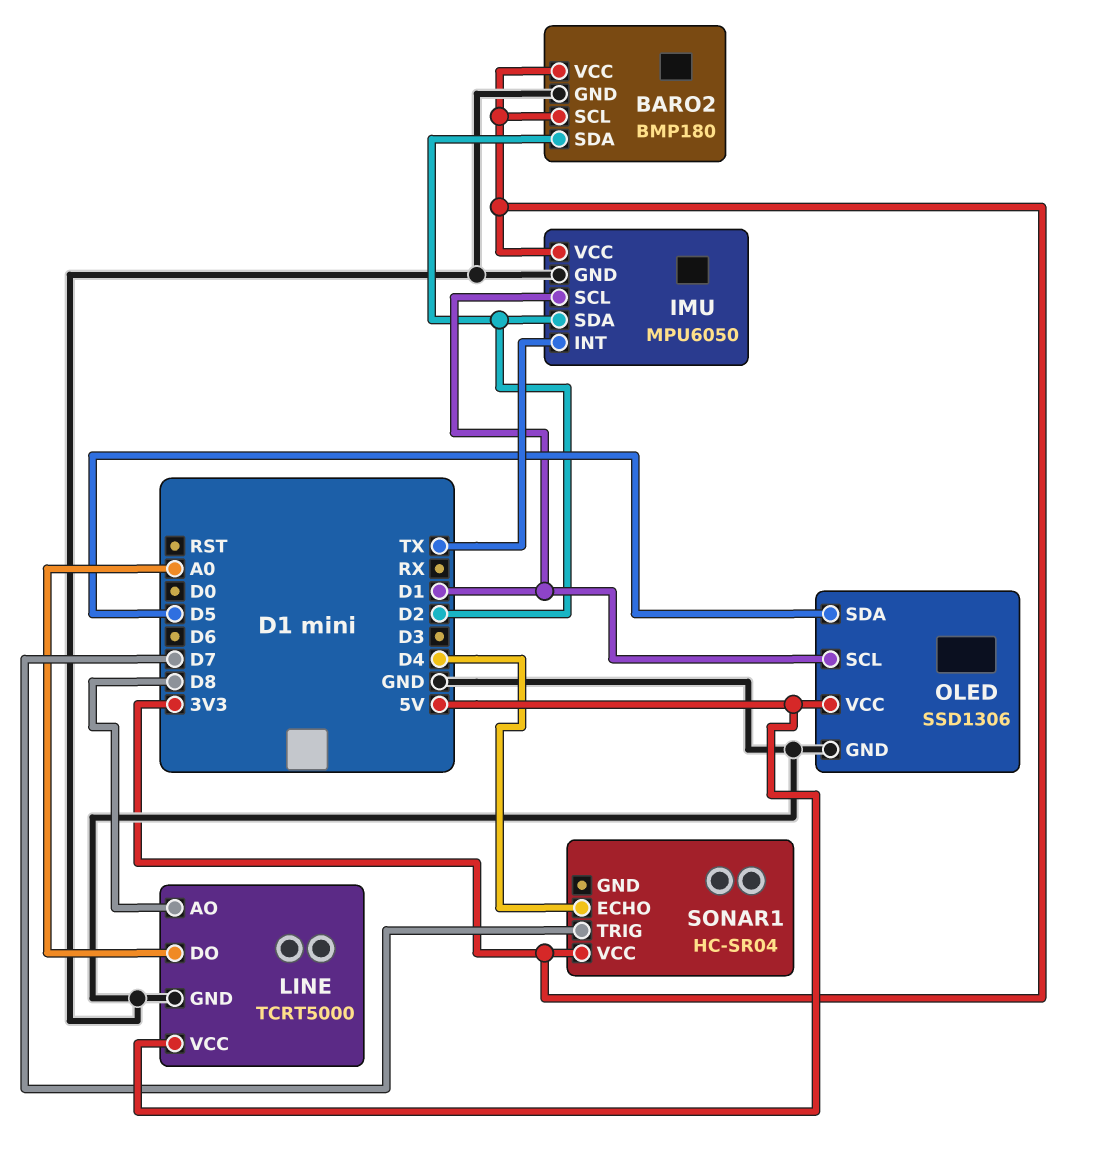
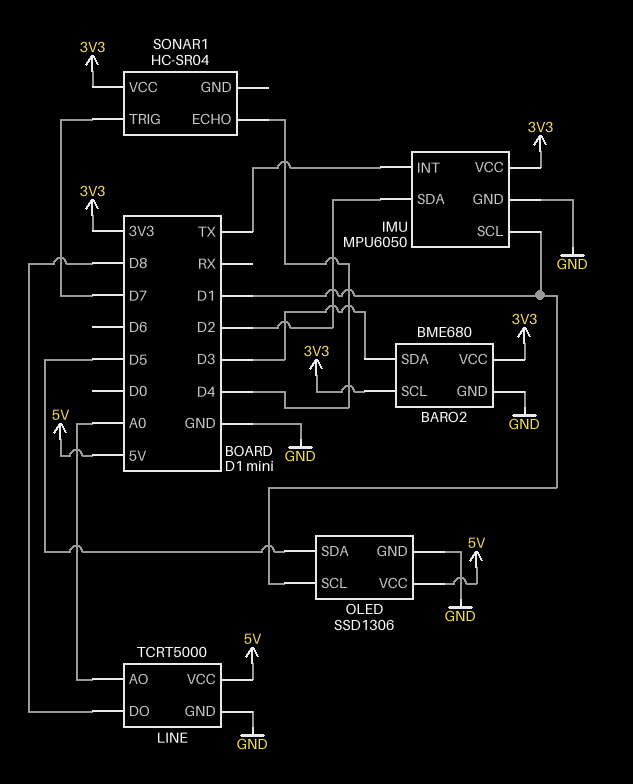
BARO2: BMP180 -> BME680
BARO2 pin SDA: D2 -> D3
LINE pin AO: D8 -> A0
LINE pin DO: A0 -> D8

